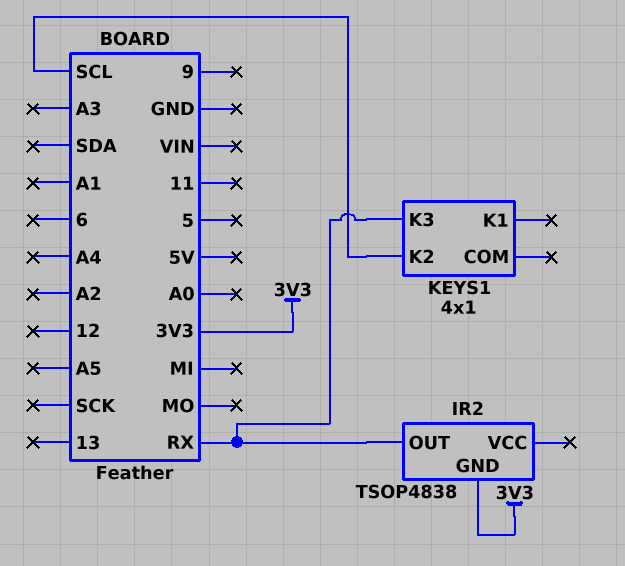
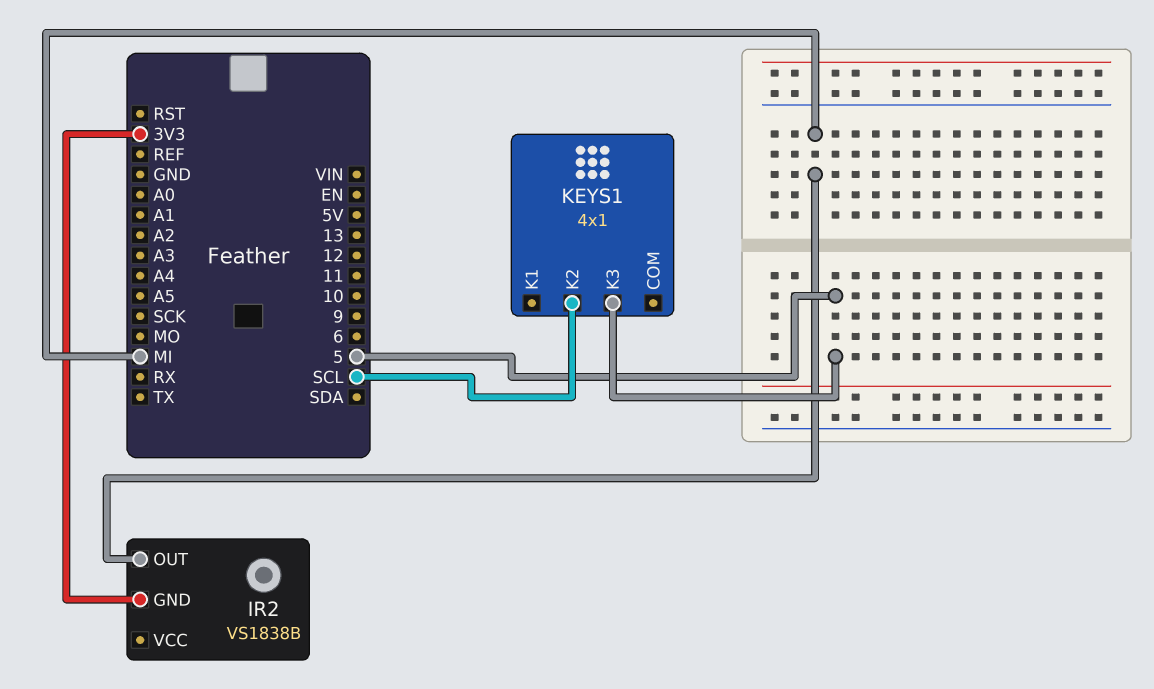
IR2: TSOP4838 -> VS1838B
IR2 pin OUT: RX -> MI
KEYS1 pin K3: RX -> 5

